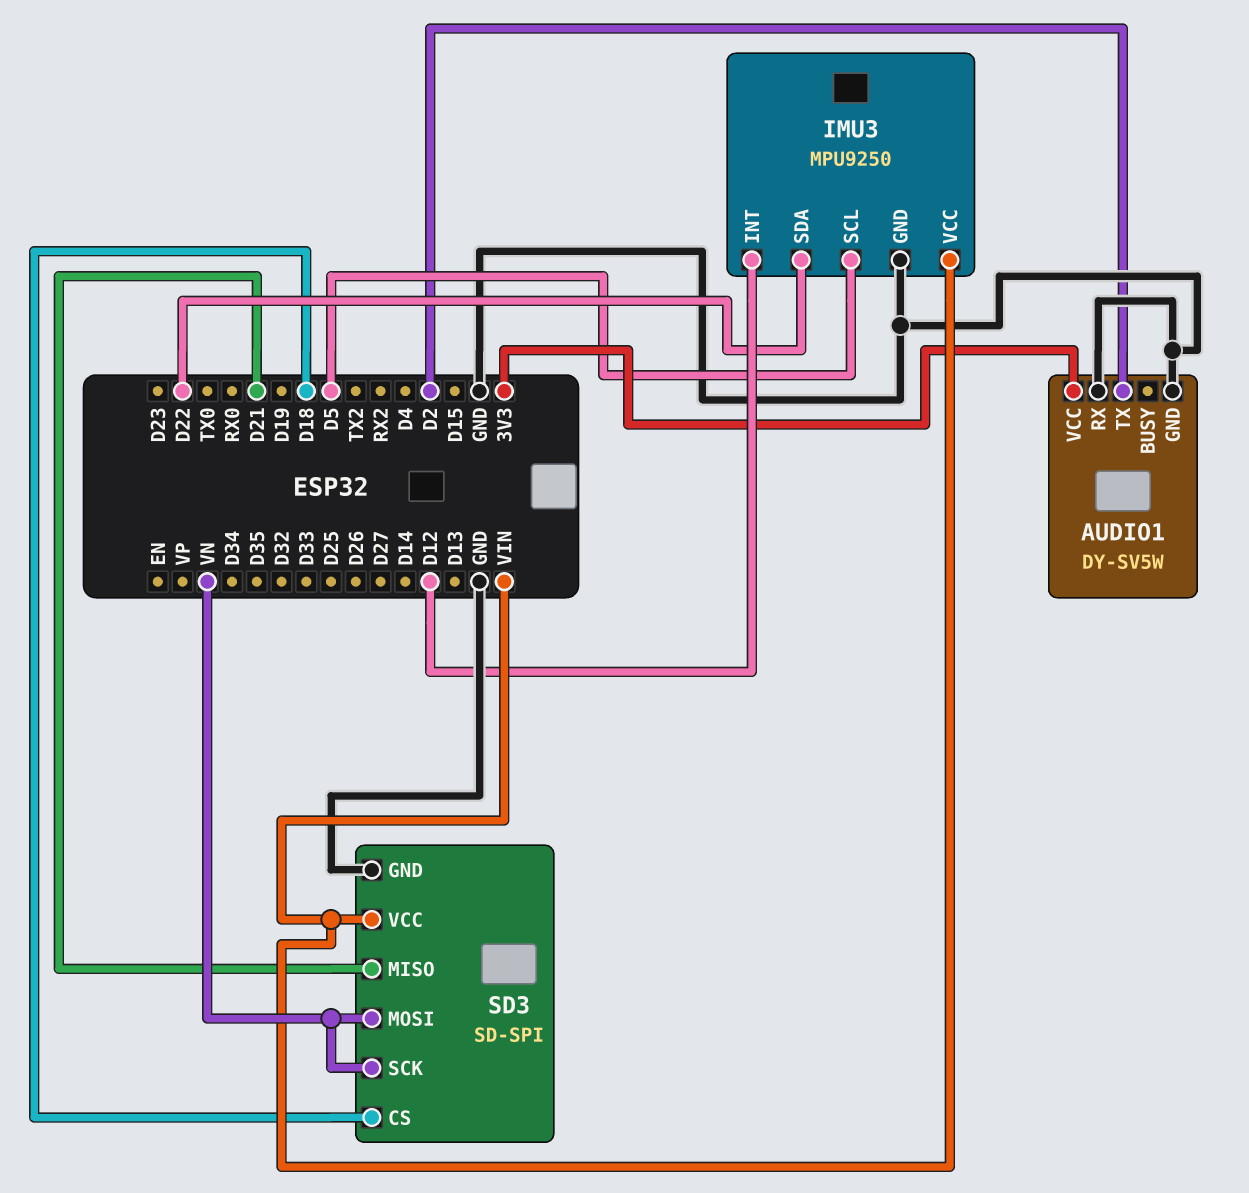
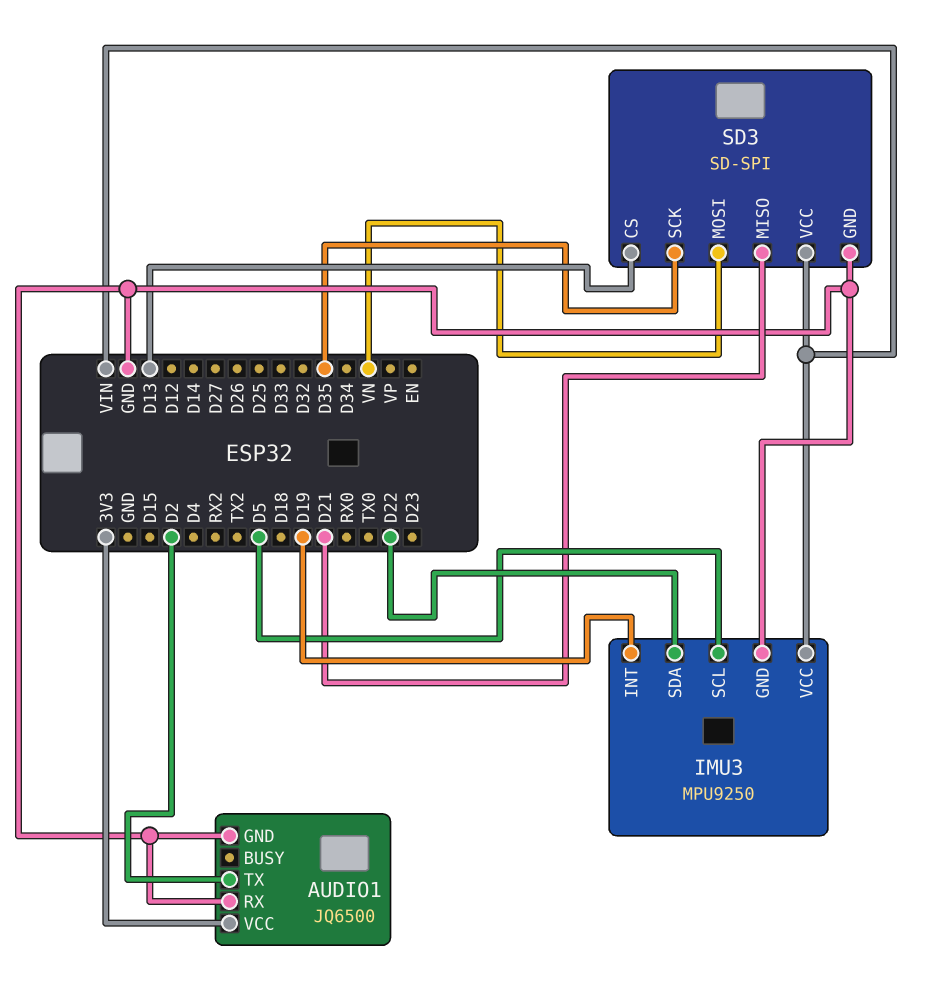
AUDIO1: DY-SV5W -> JQ6500
IMU3 pin INT: D12 -> D19
SD3 pin CS: D18 -> D13
SD3 pin SCK: VN -> D35

